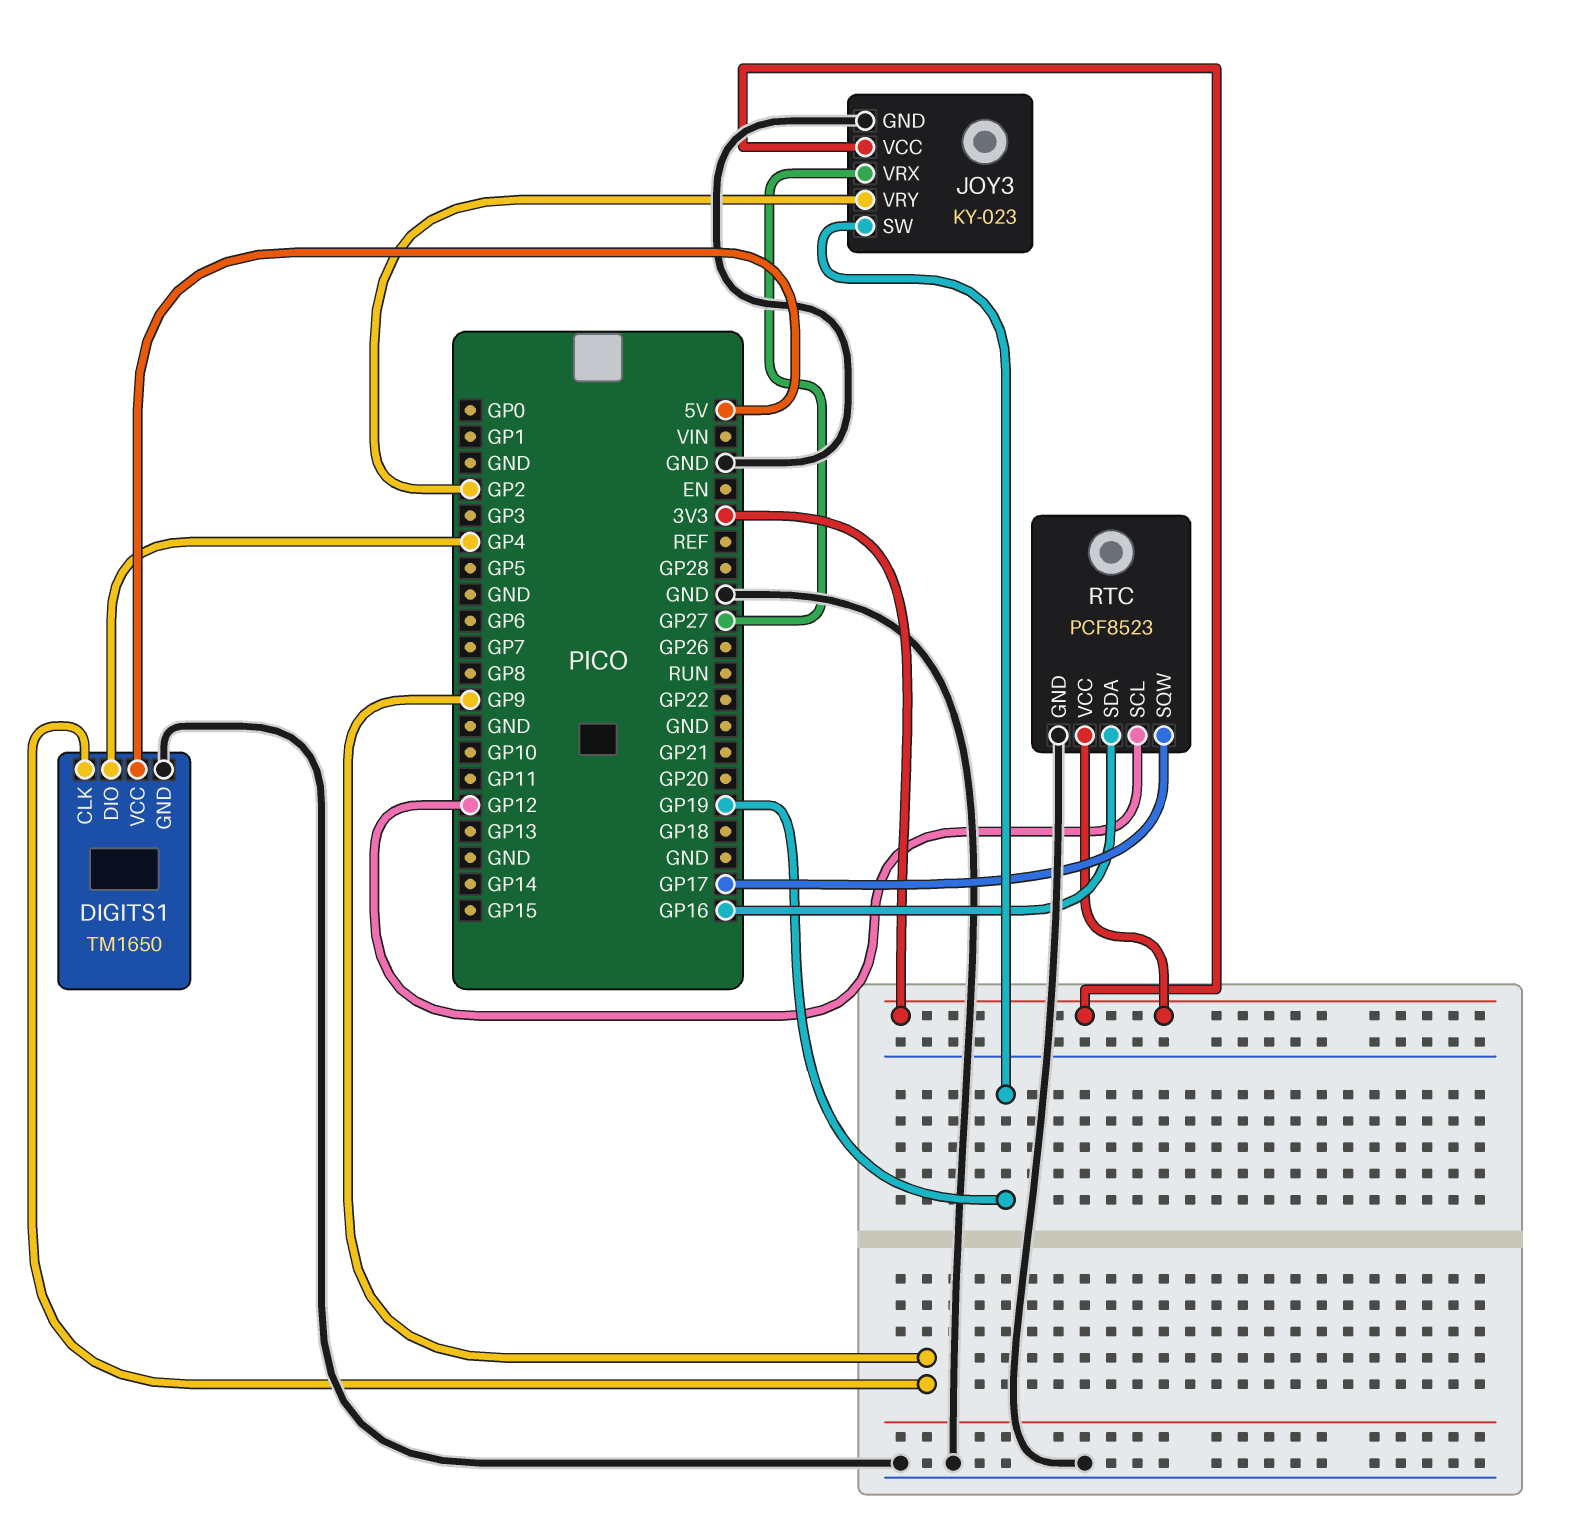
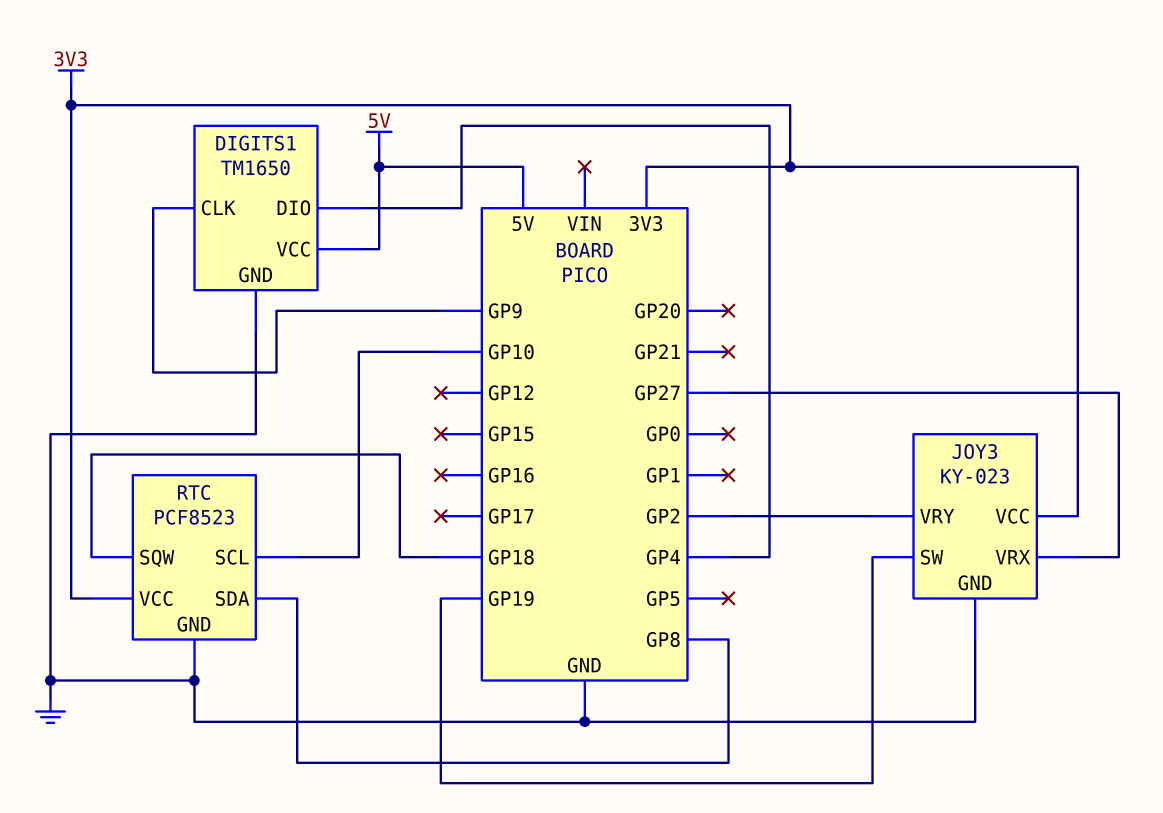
RTC pin SCL: GP12 -> GP10
RTC pin SDA: GP16 -> GP8
RTC pin SQW: GP17 -> GP18

